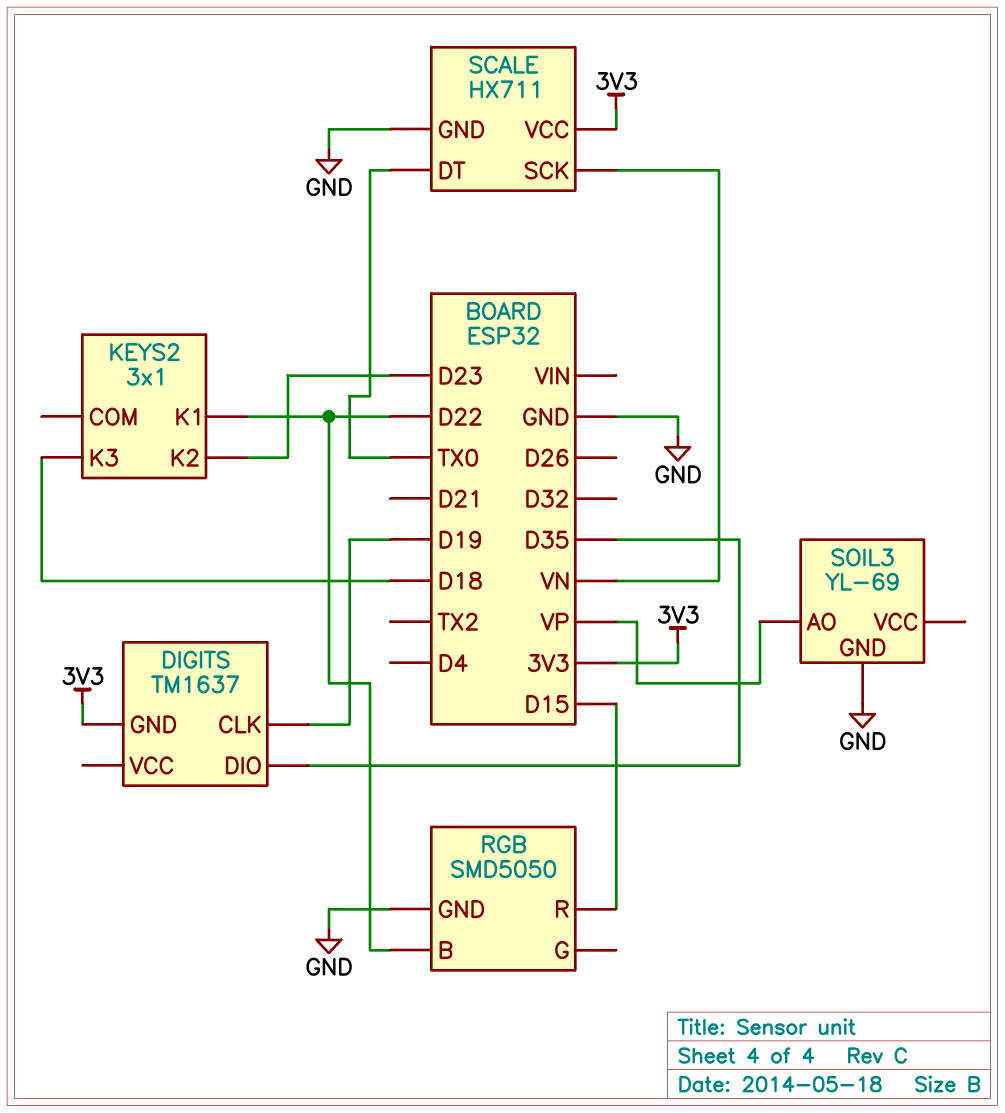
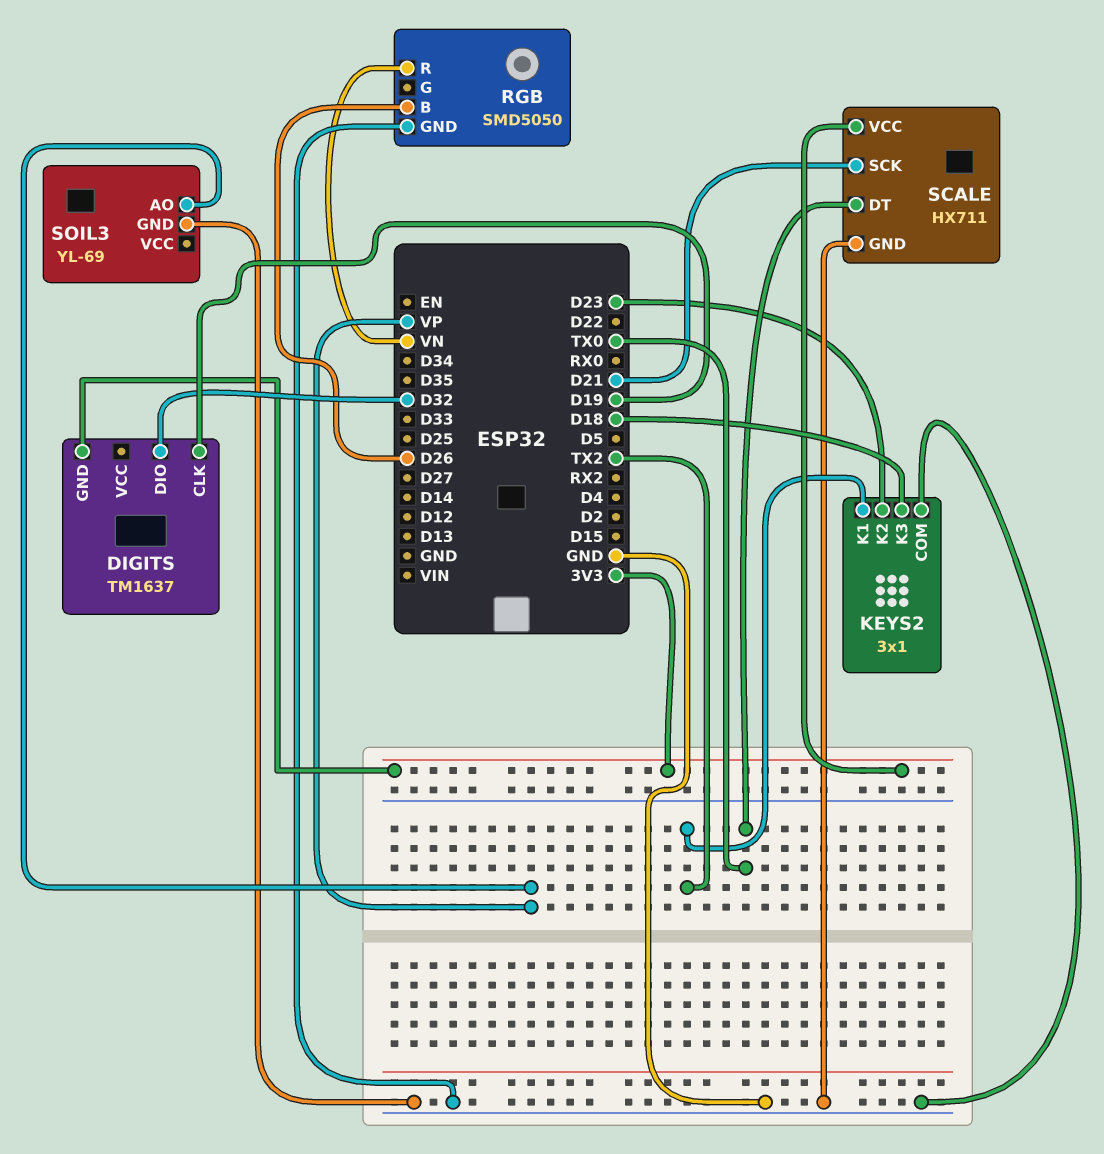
DIGITS pin DIO: D35 -> D32
KEYS2 pin COM: none -> GND
KEYS2 pin K1: D22 -> TX2
RGB pin B: D22 -> D26
RGB pin R: D15 -> VN
SCALE pin SCK: VN -> D21

